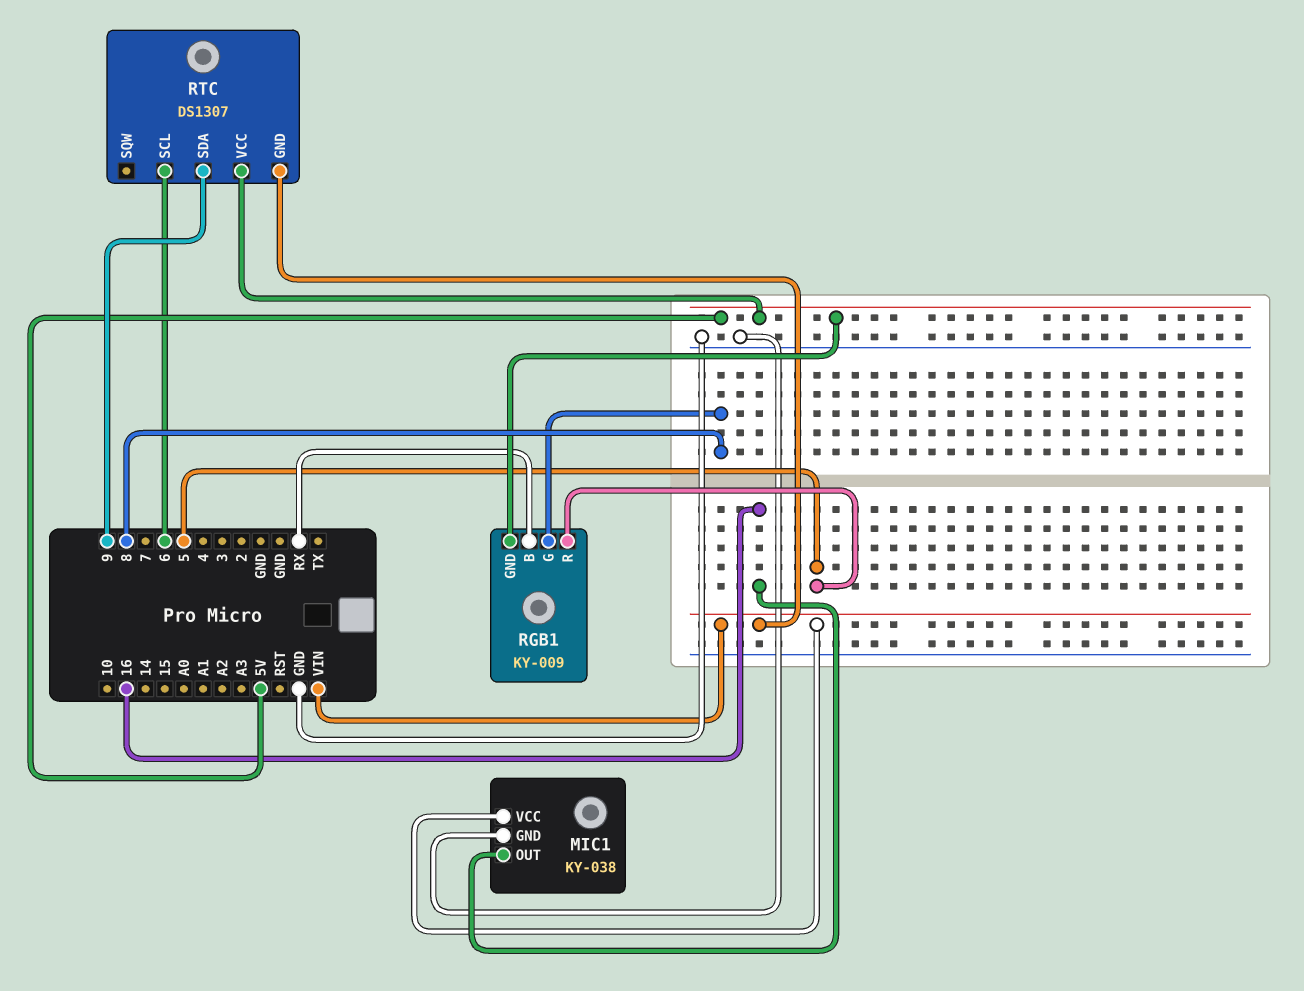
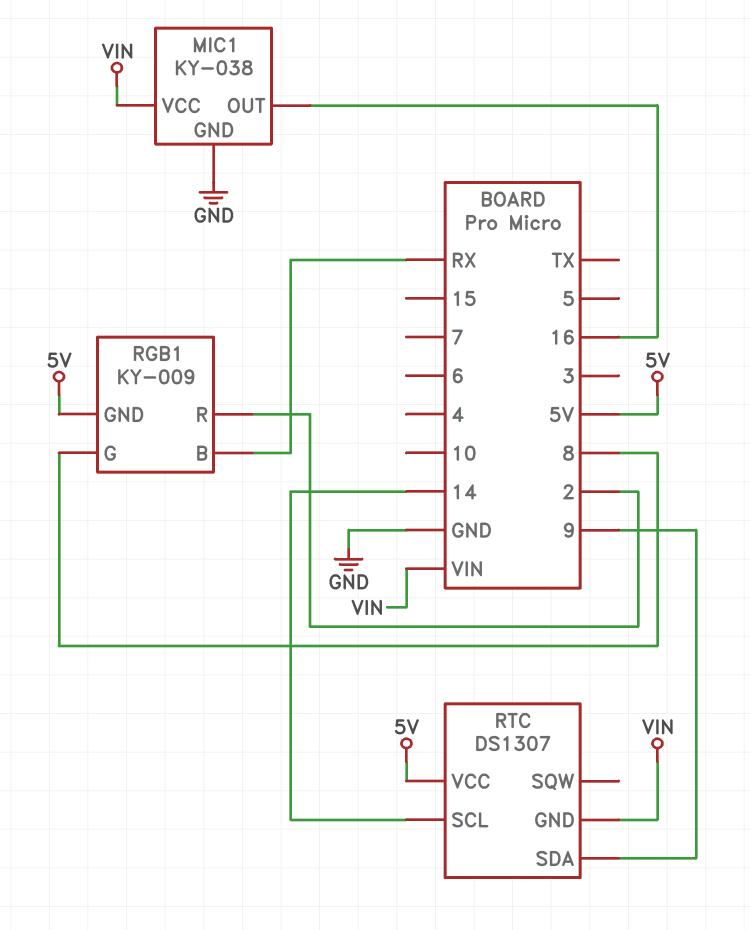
RGB1 pin R: 5 -> 2
RTC pin SCL: 6 -> 14

